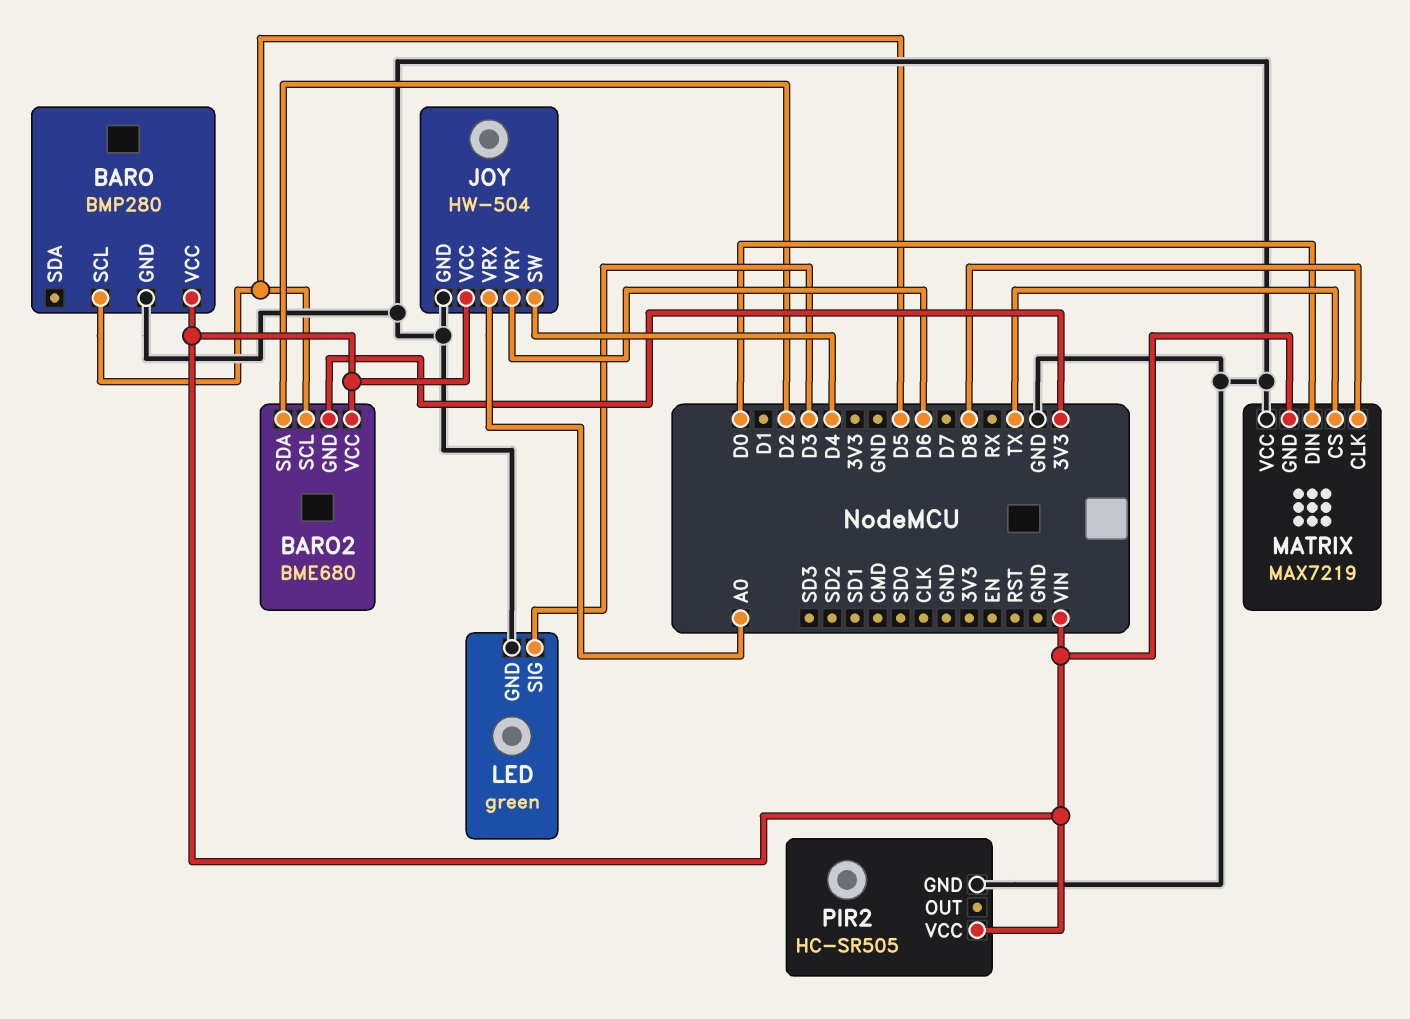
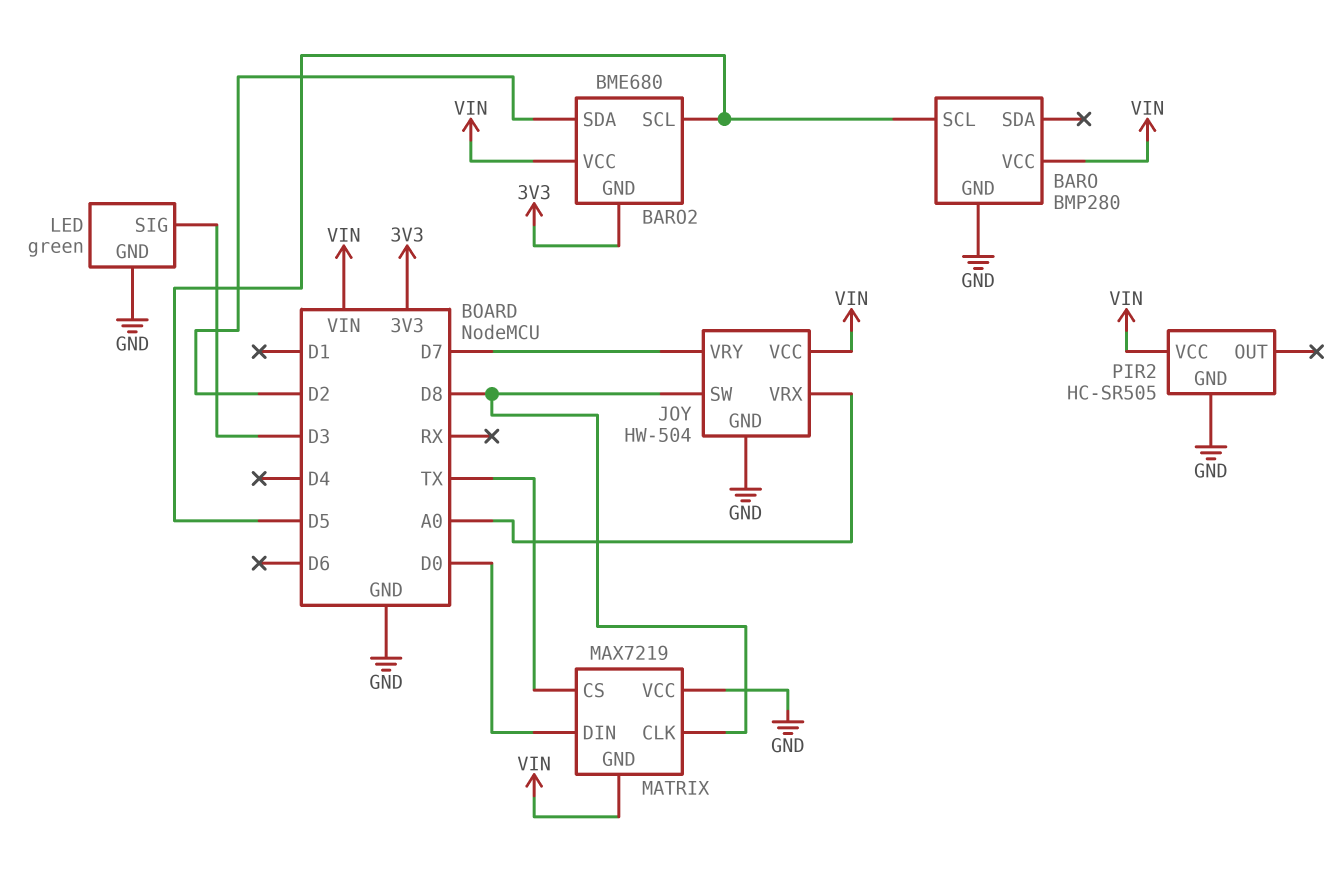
JOY pin SW: D4 -> D8
JOY pin VRY: D6 -> D7

